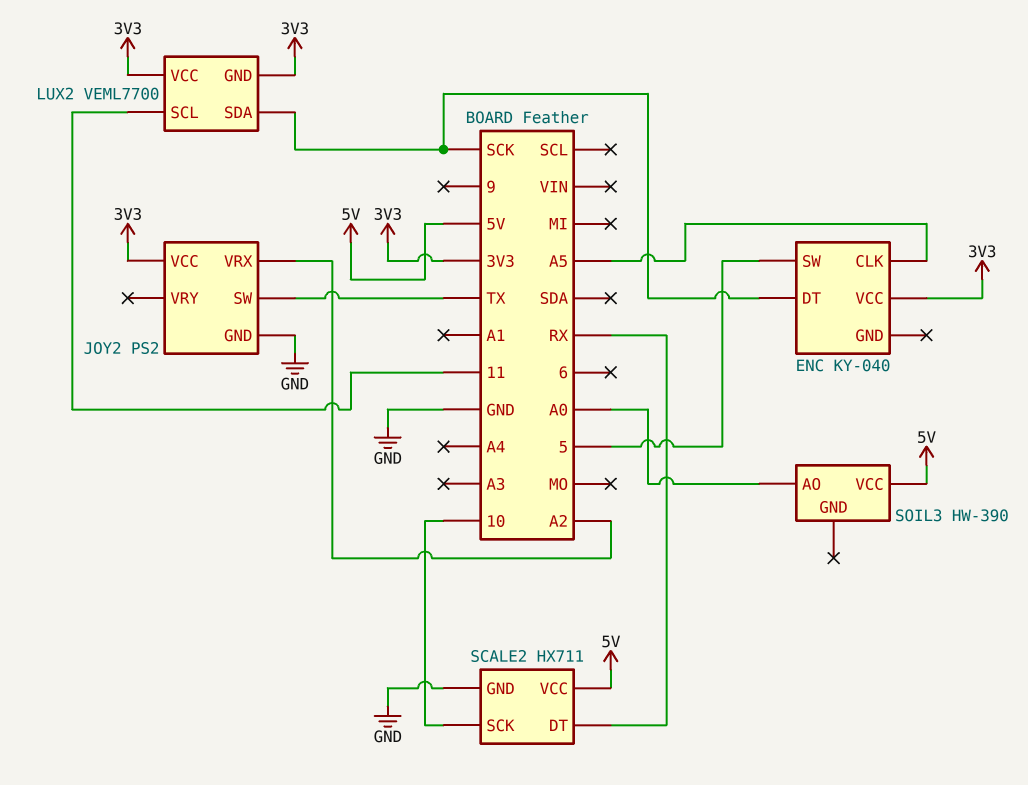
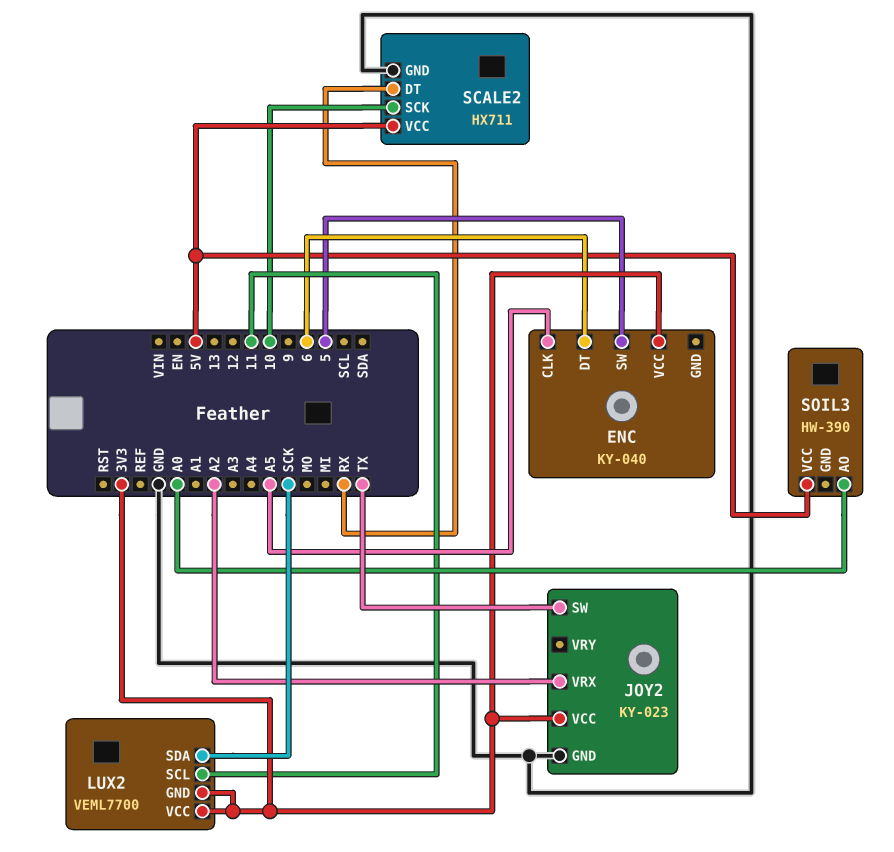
ENC pin DT: SCK -> 6
JOY2: PS2 -> KY-023

